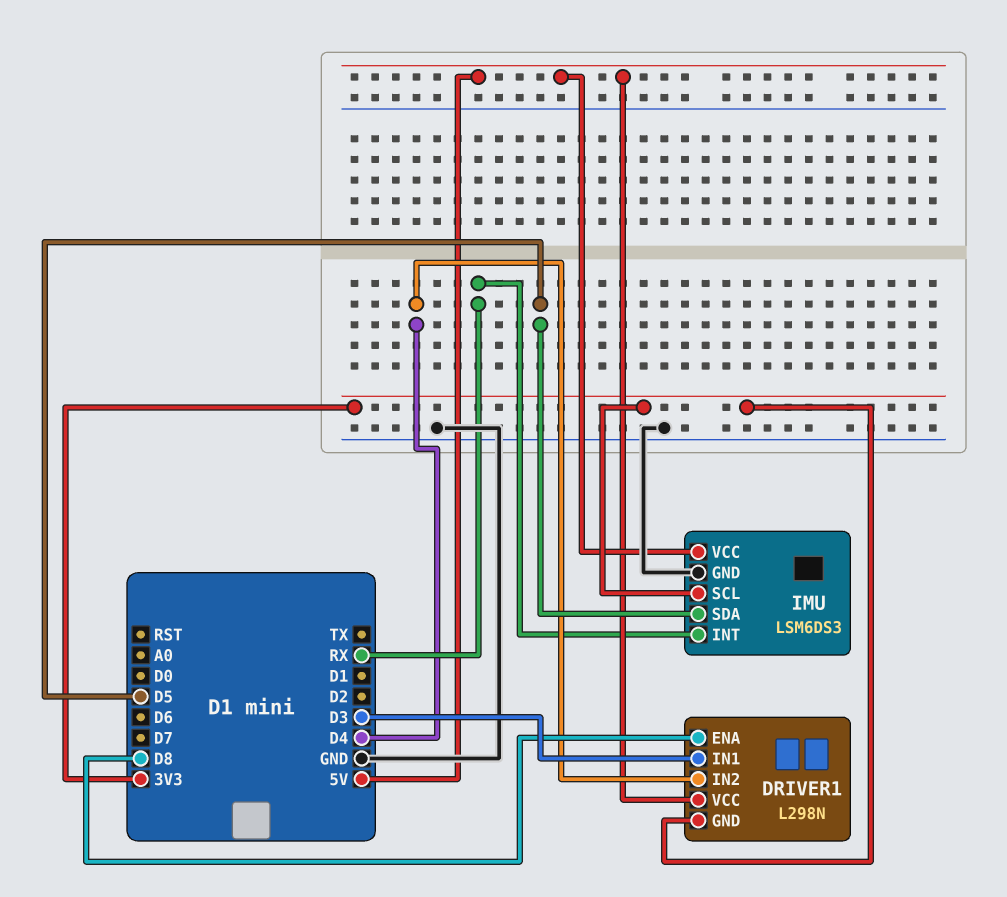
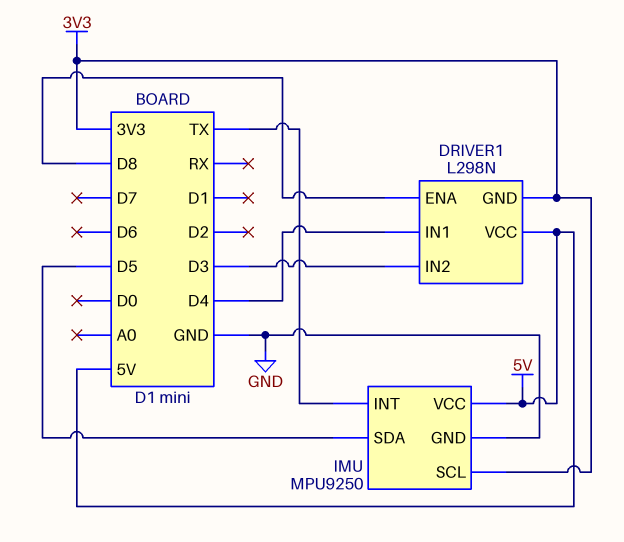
DRIVER1 pin IN1: D3 -> D4
DRIVER1 pin IN2: D4 -> D3
IMU: LSM6DS3 -> MPU9250
IMU pin INT: RX -> TX

